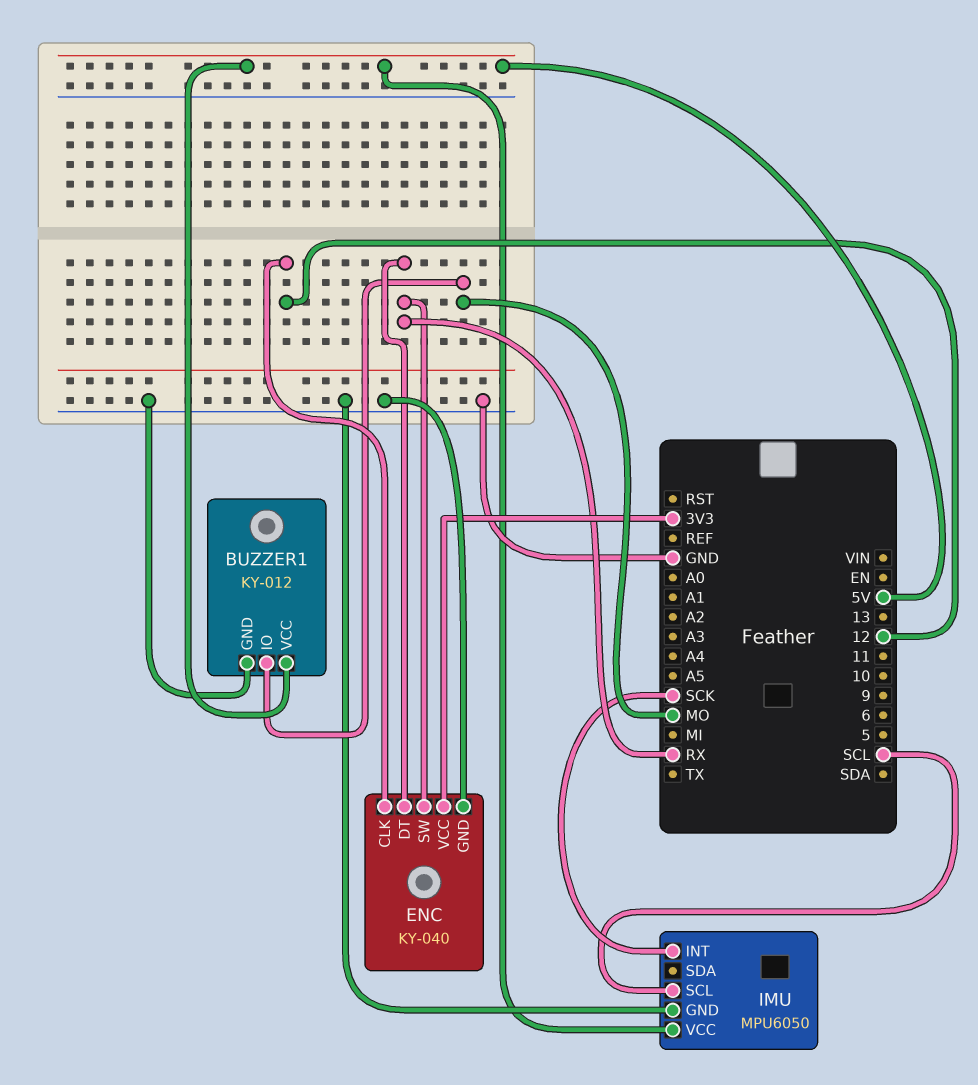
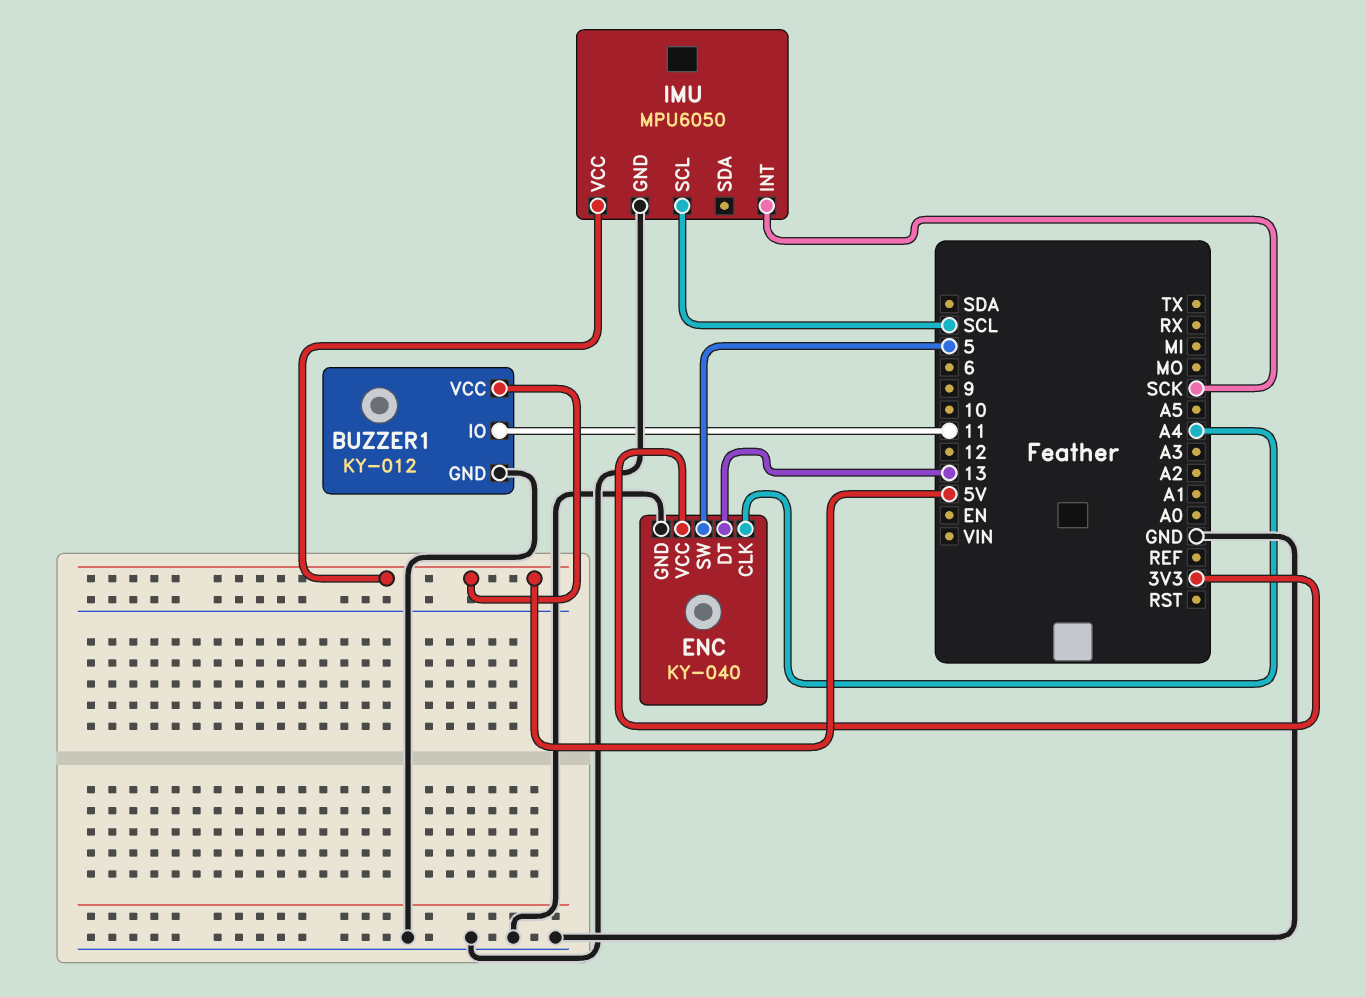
BUZZER1 pin IO: MO -> 11
ENC pin CLK: 12 -> A4
ENC pin DT: RX -> 13
ENC pin SW: RX -> 5

